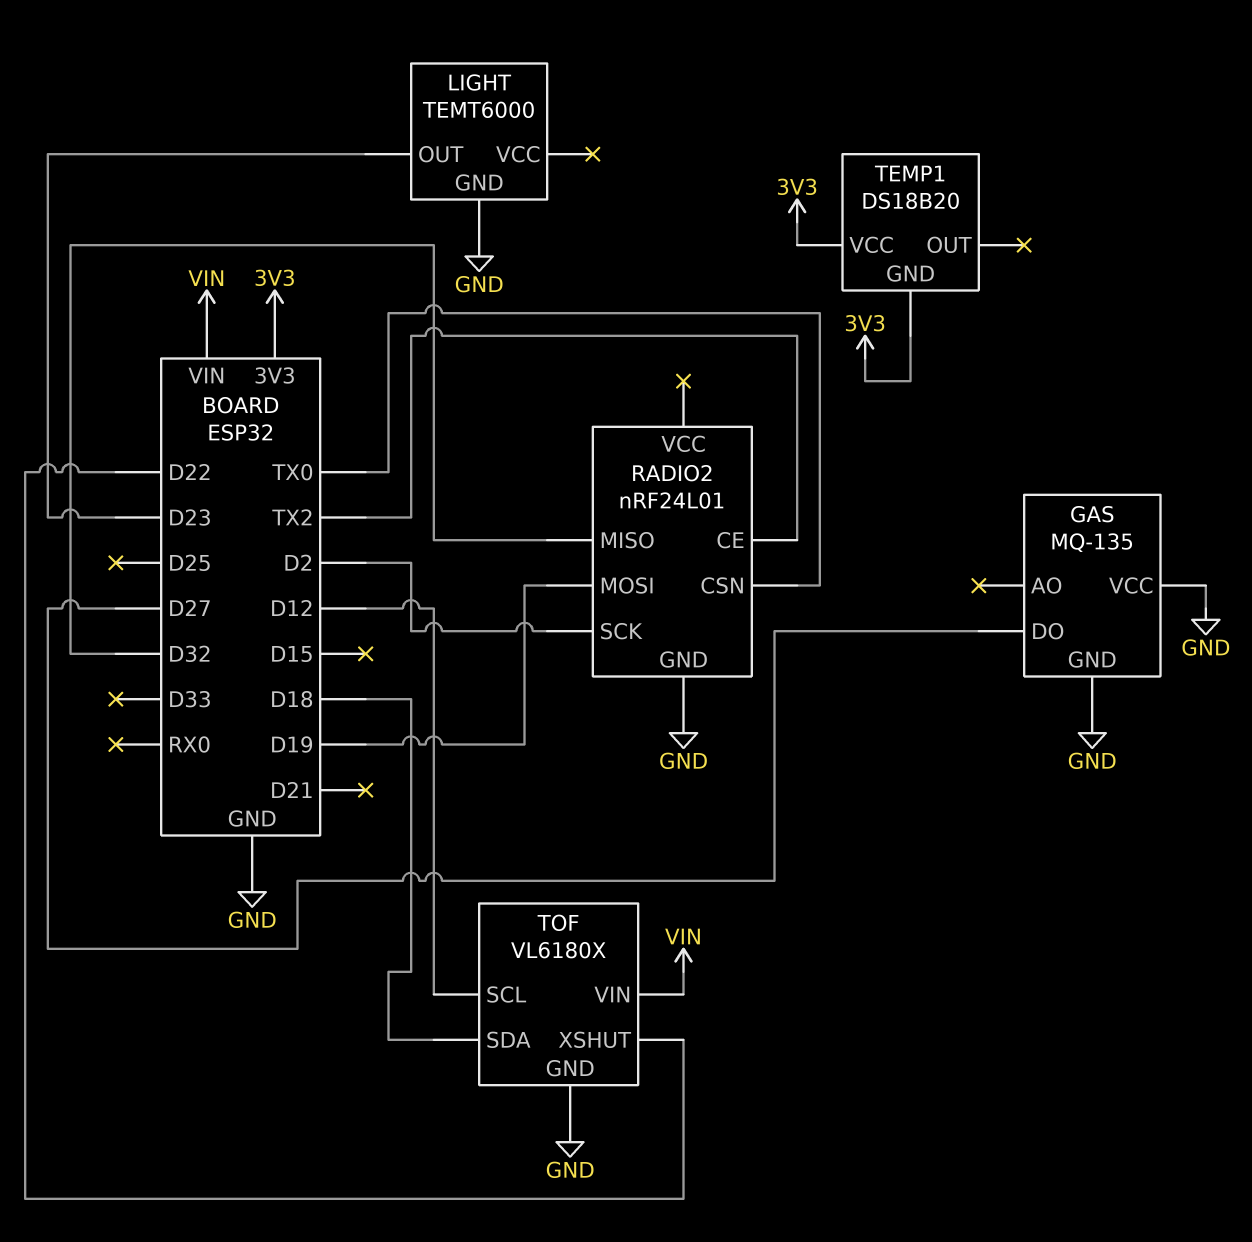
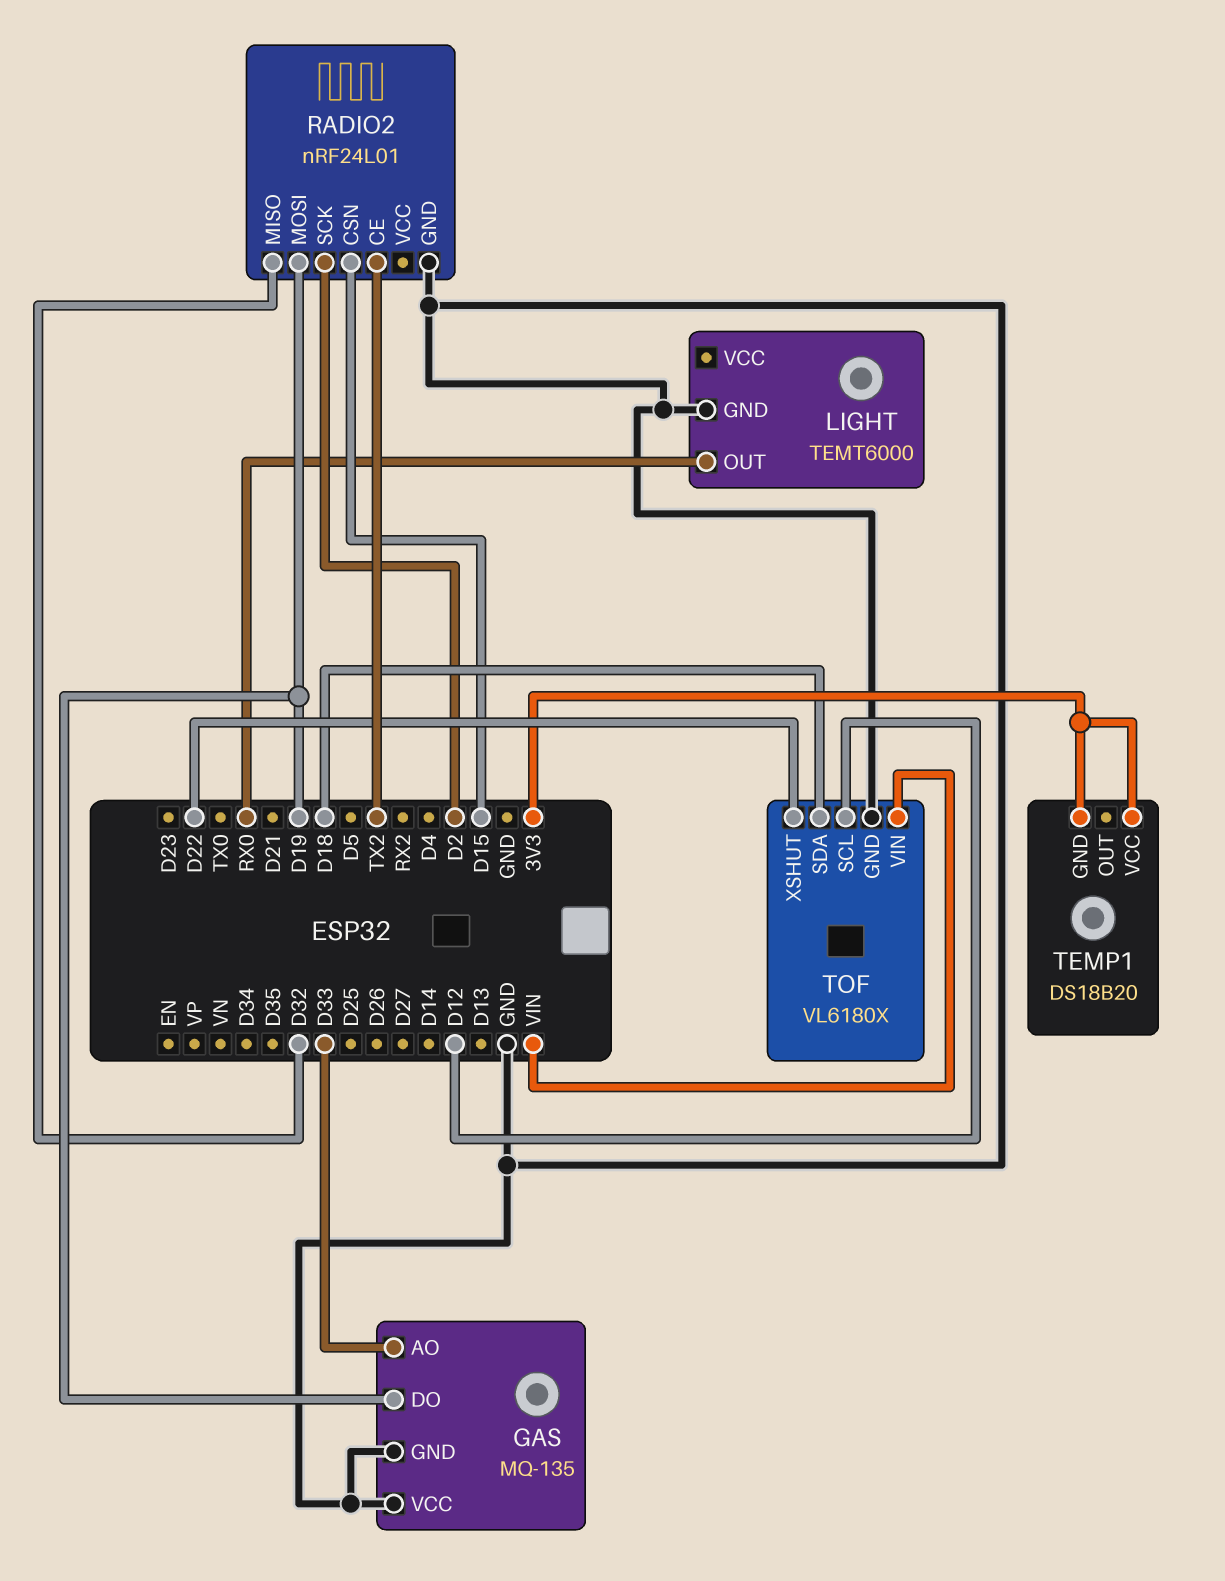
GAS pin AO: none -> D33
GAS pin DO: D27 -> D19
LIGHT pin OUT: D23 -> RX0
RADIO2 pin CSN: TX0 -> D15

